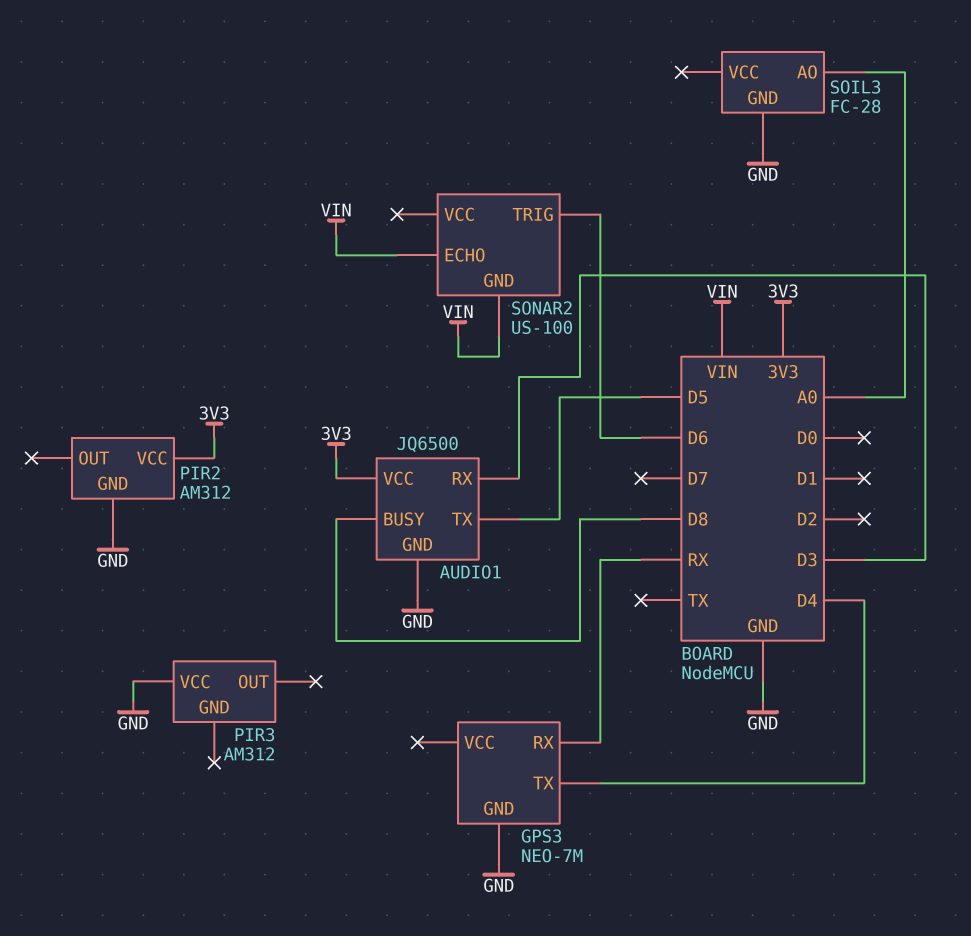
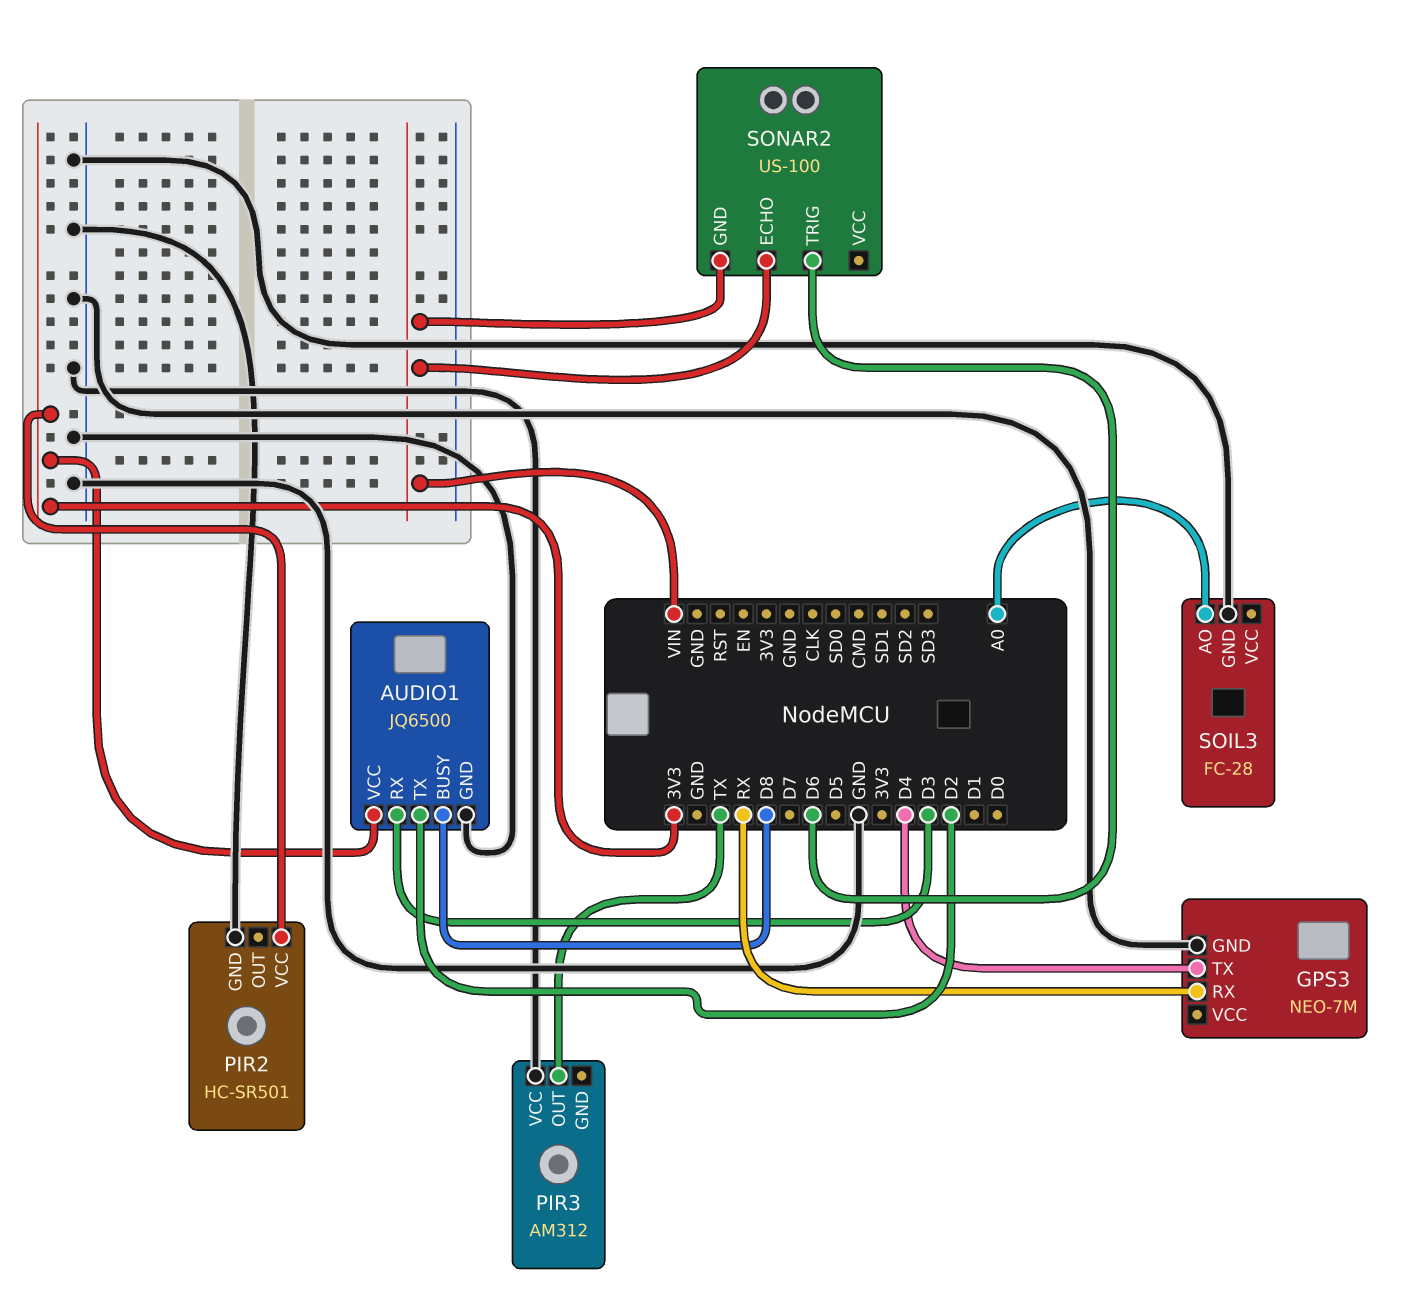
AUDIO1 pin TX: D5 -> D2
PIR2: AM312 -> HC-SR501
PIR3 pin OUT: none -> TX

